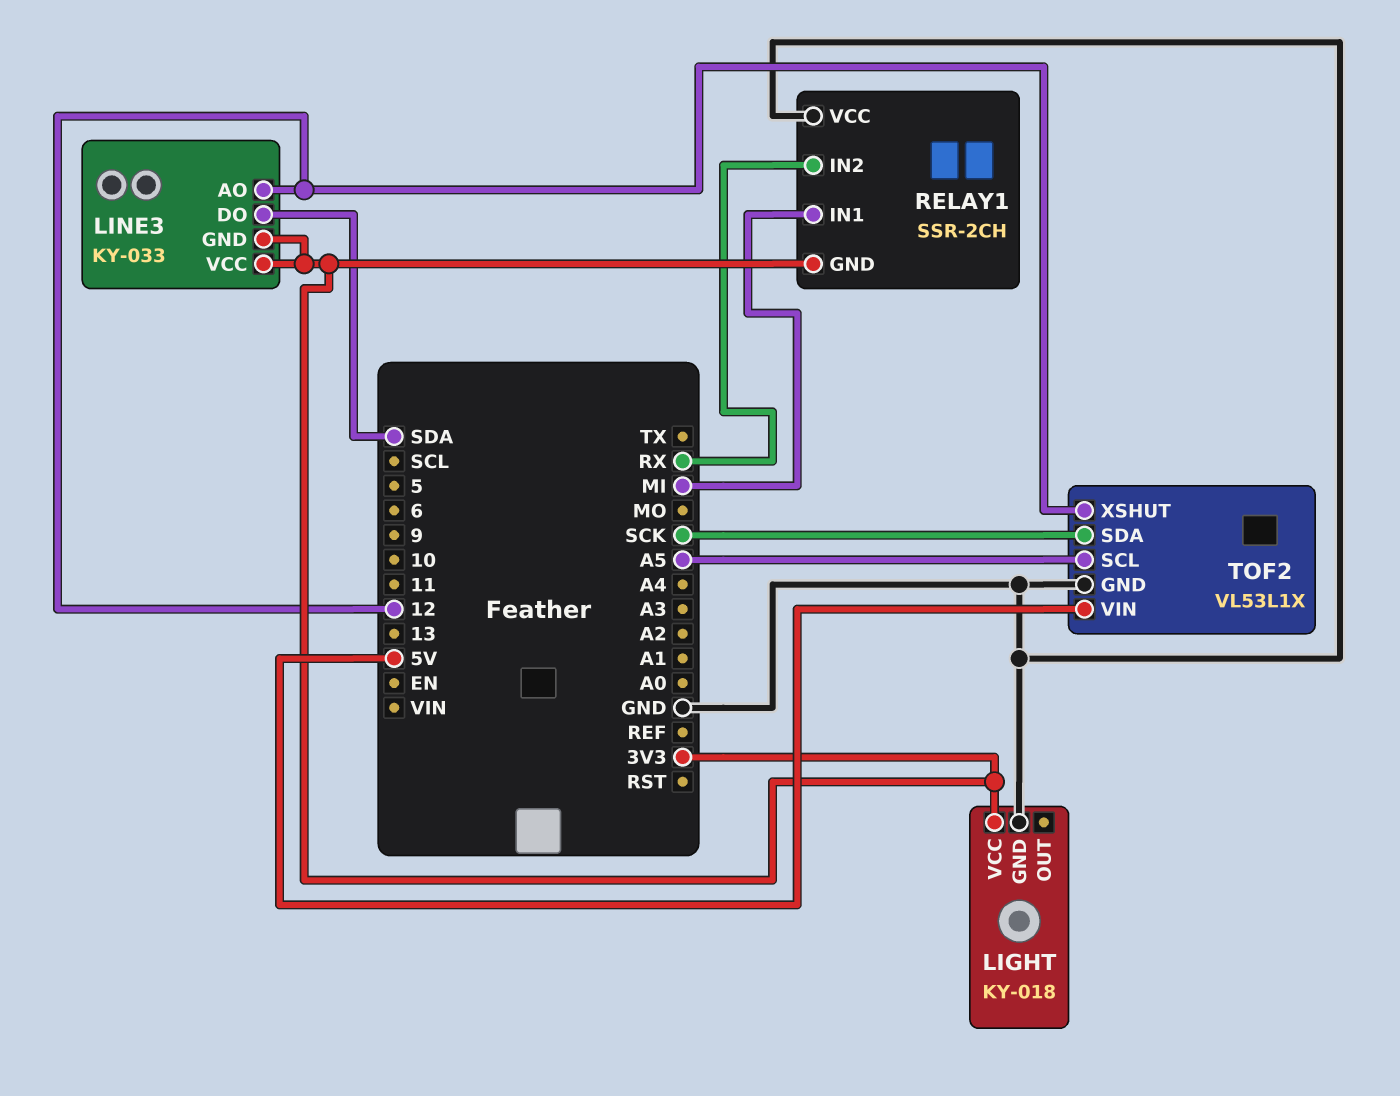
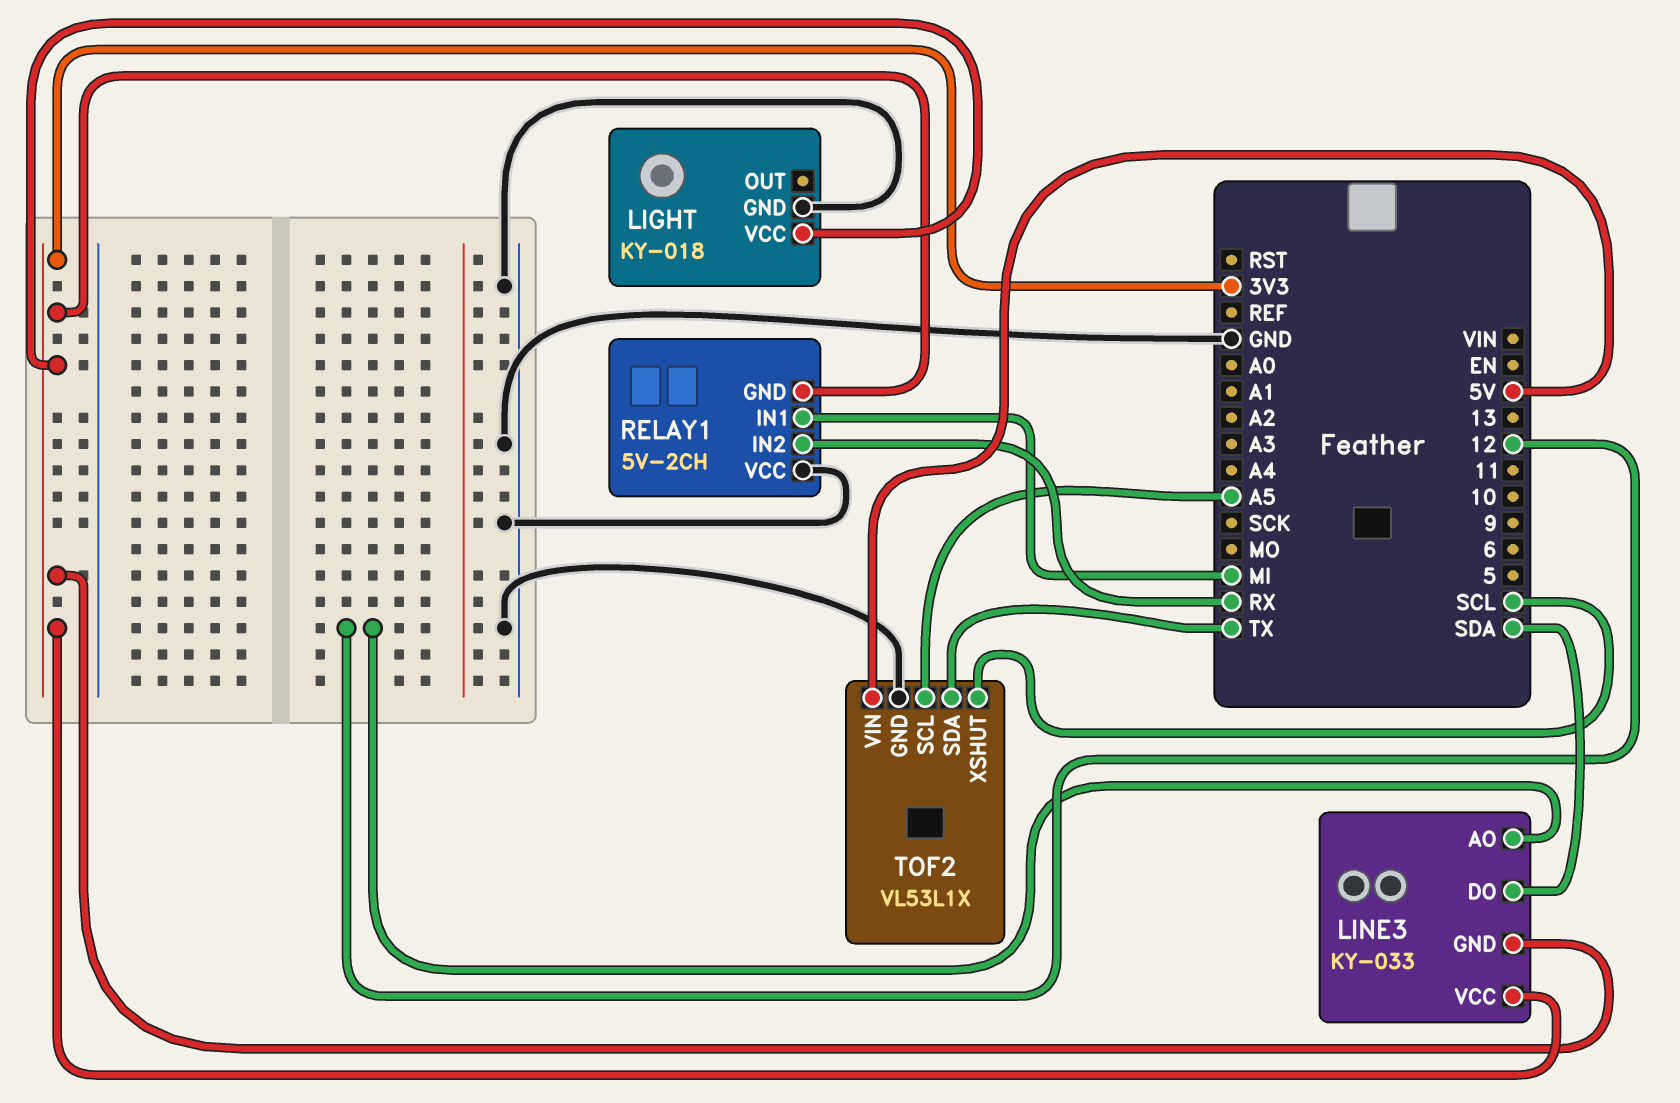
RELAY1: SSR-2CH -> 5V-2CH
TOF2 pin SDA: SCK -> TX
TOF2 pin XSHUT: 12 -> SCL

